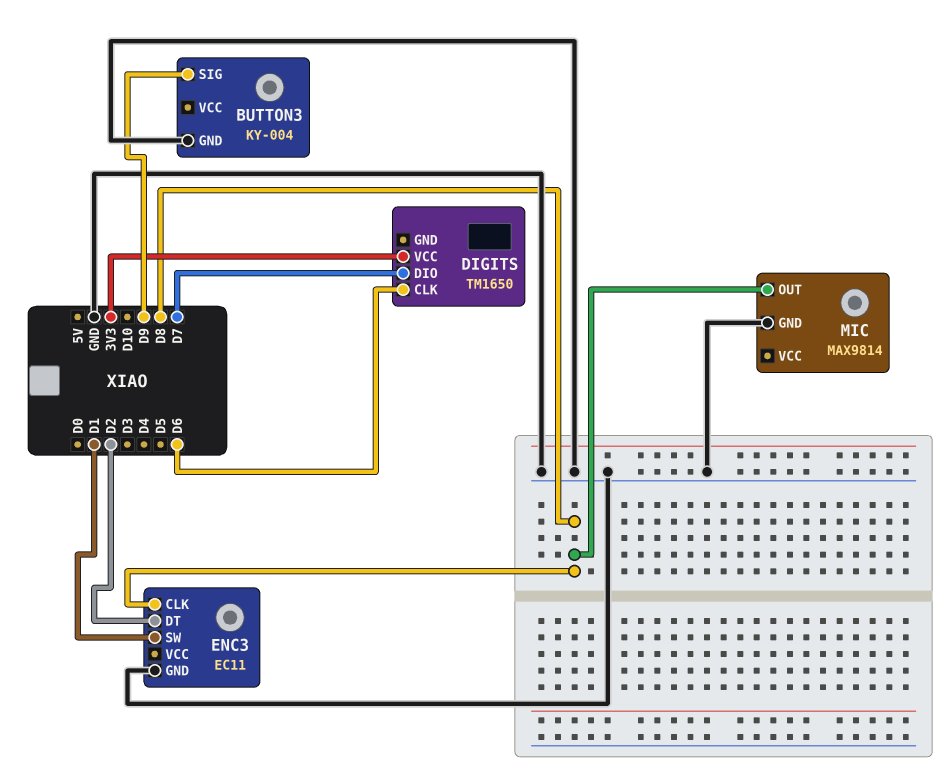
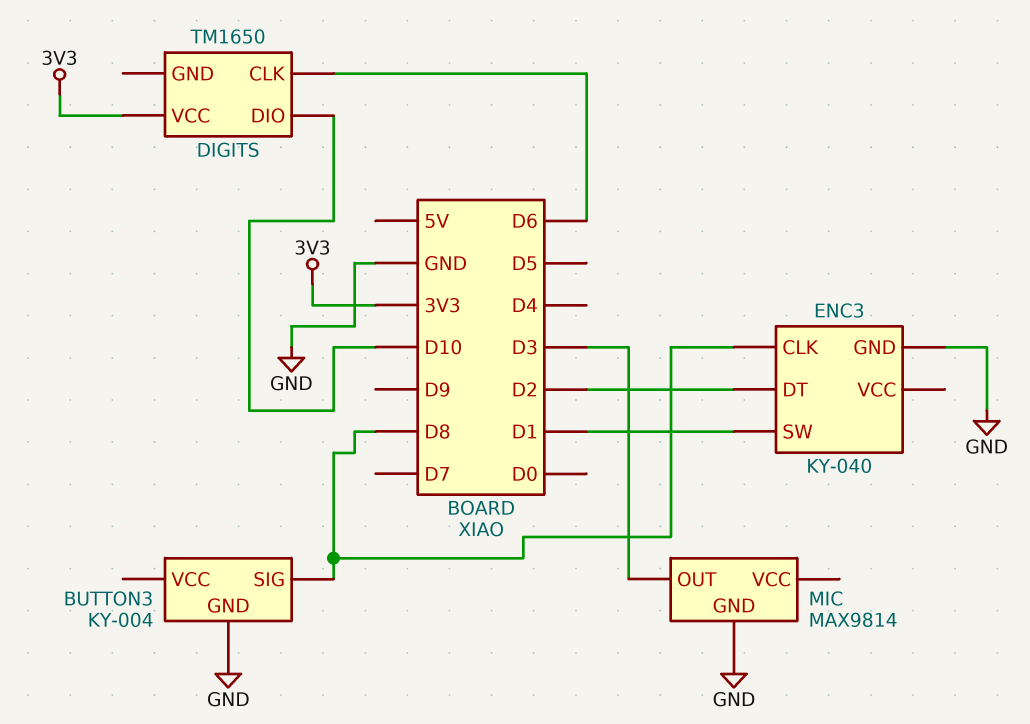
BUTTON3 pin SIG: D9 -> D8
DIGITS pin DIO: D7 -> D10
ENC3: EC11 -> KY-040
MIC pin OUT: D8 -> D3

